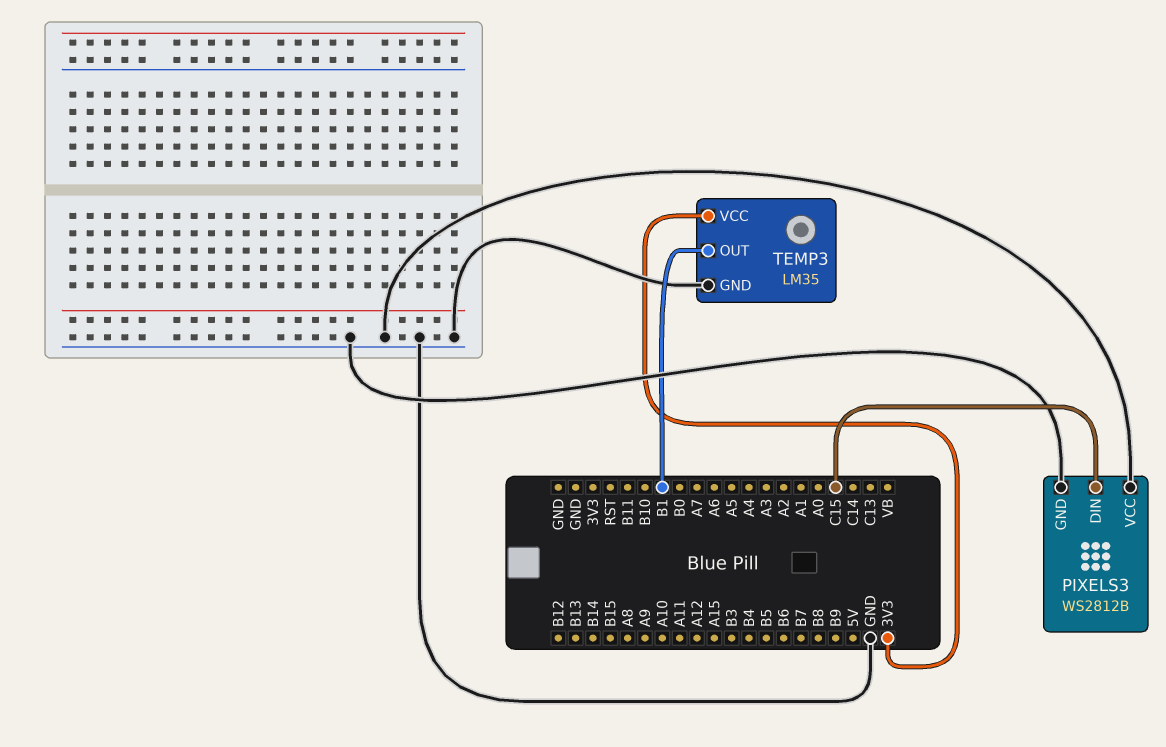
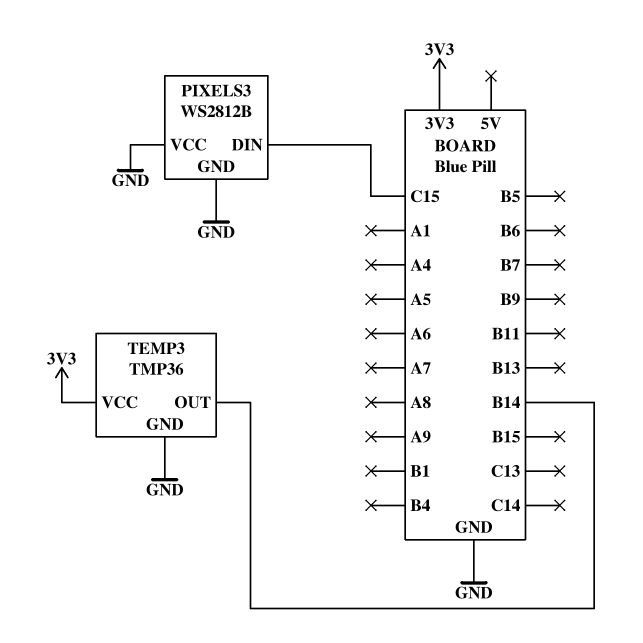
TEMP3: LM35 -> TMP36
TEMP3 pin OUT: B1 -> B14

